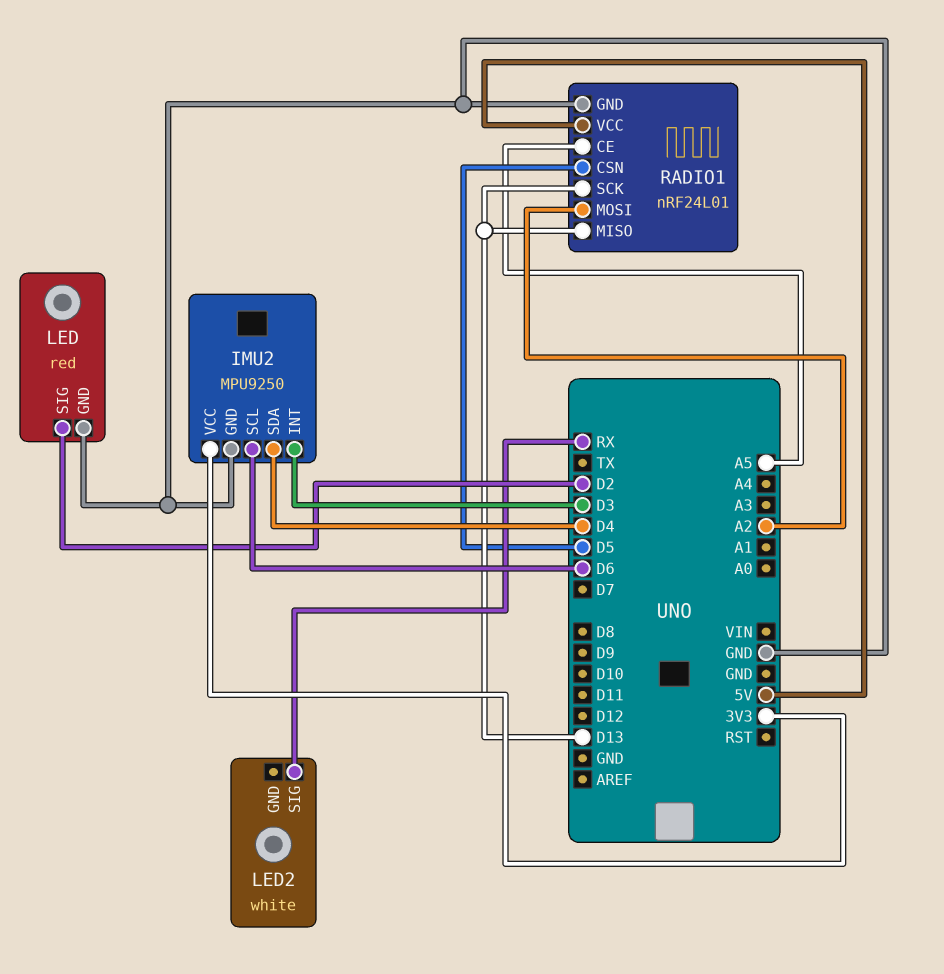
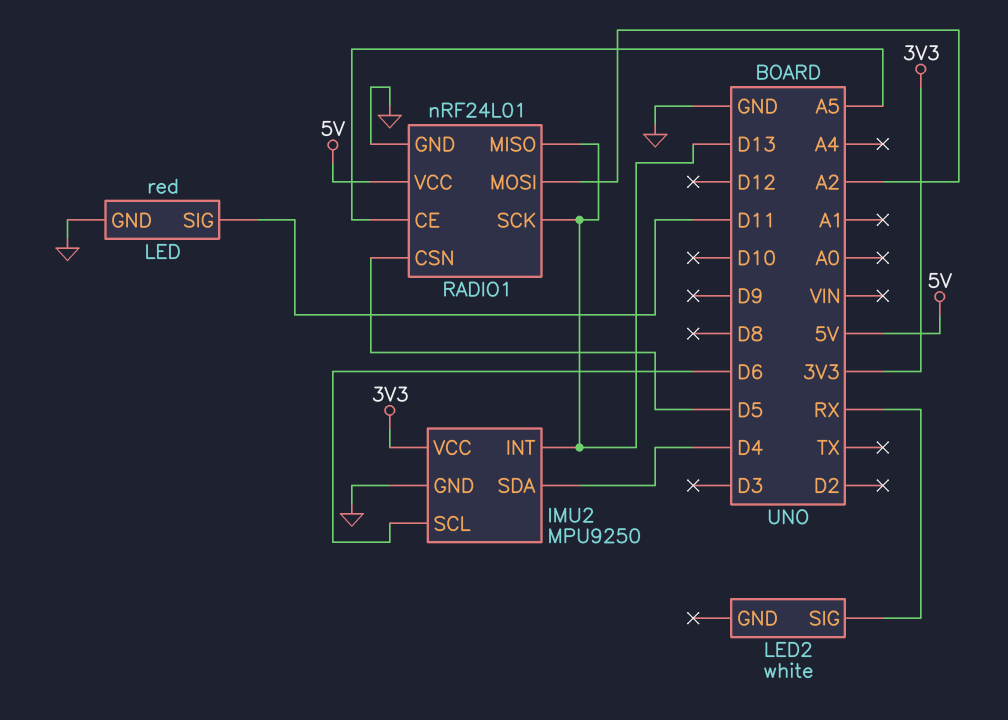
IMU2 pin INT: D3 -> D13
LED pin SIG: D2 -> D11

